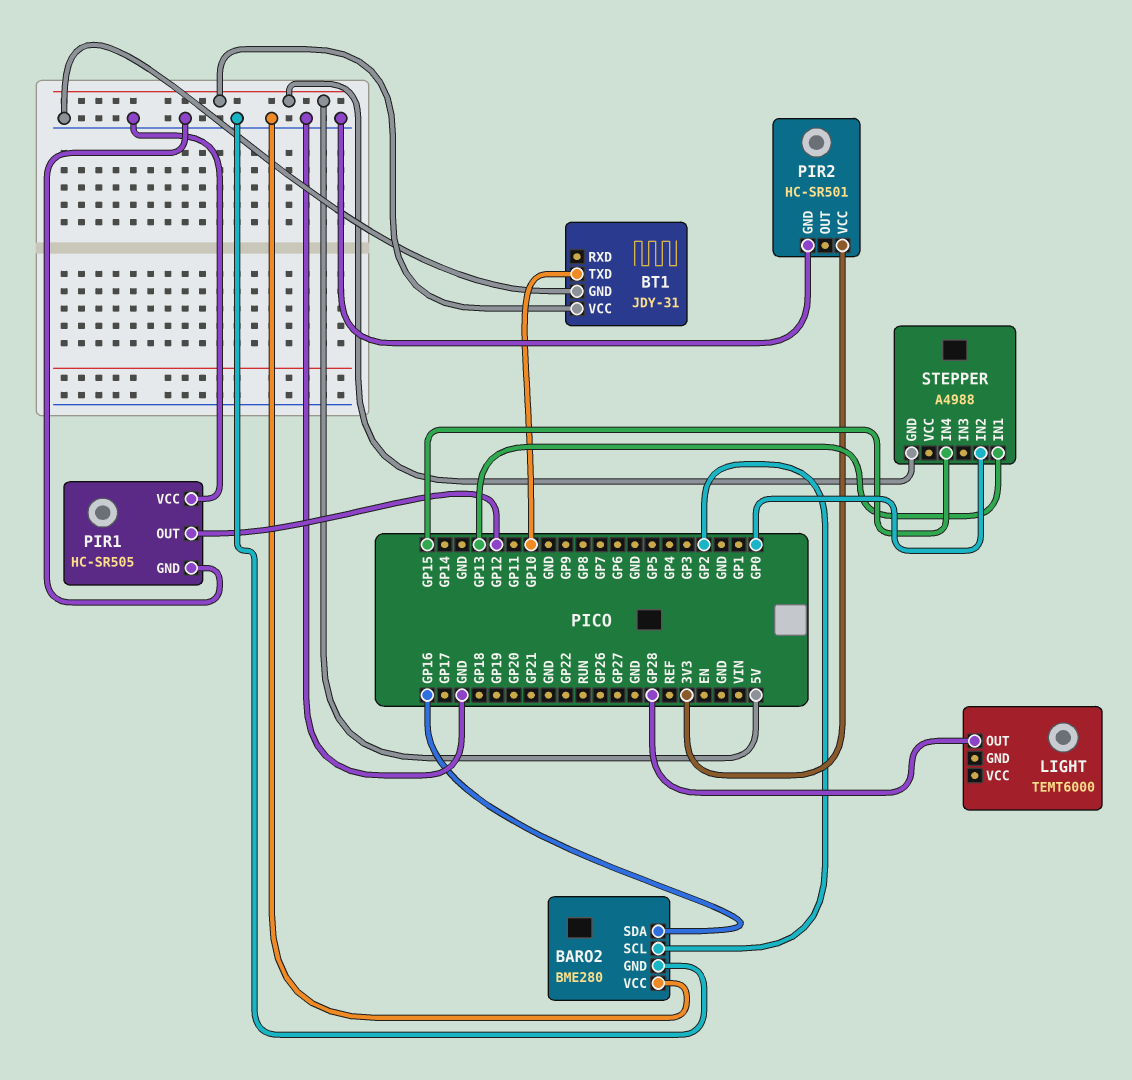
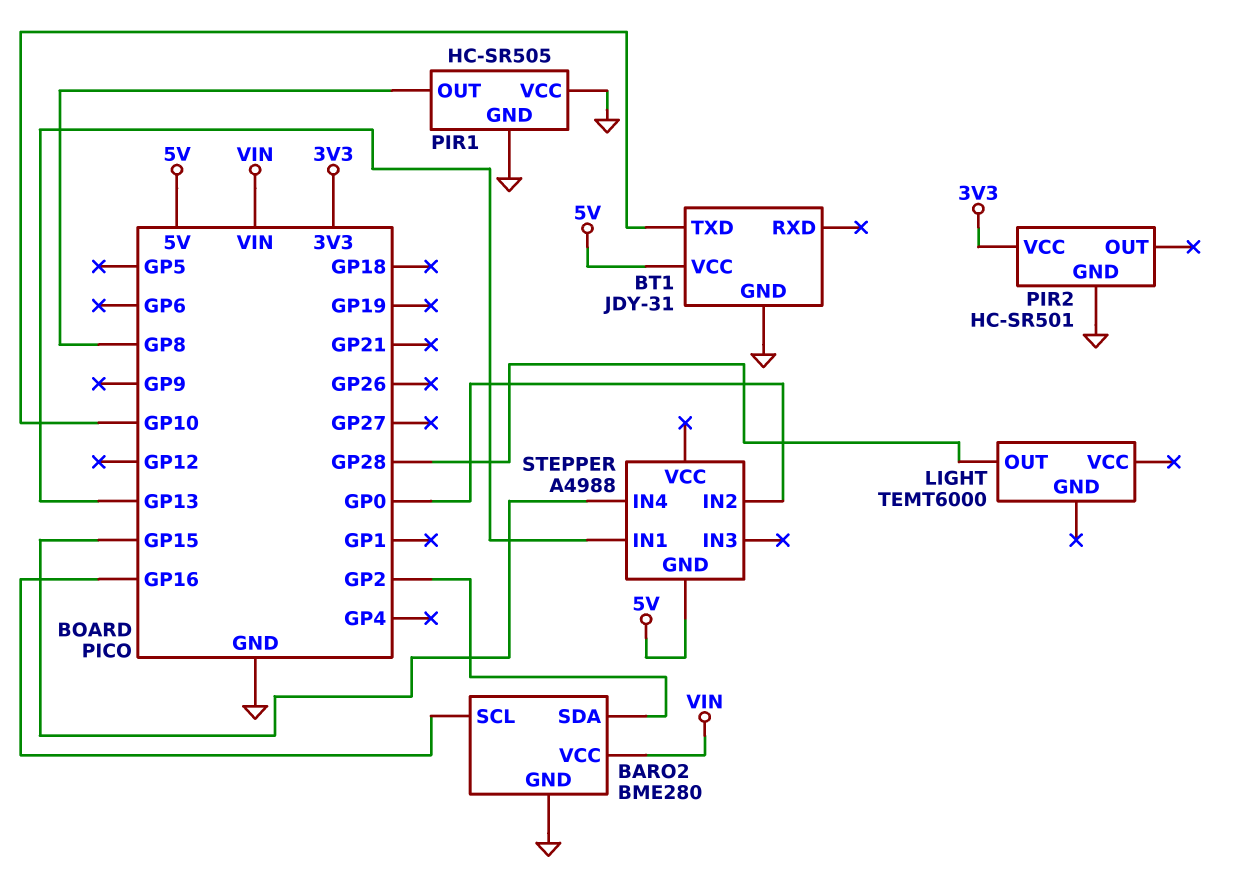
BARO2 pin SCL: GP2 -> GP16
BARO2 pin SDA: GP16 -> GP2
BARO2 pin VCC: GND -> VIN
PIR1 pin OUT: GP12 -> GP8

